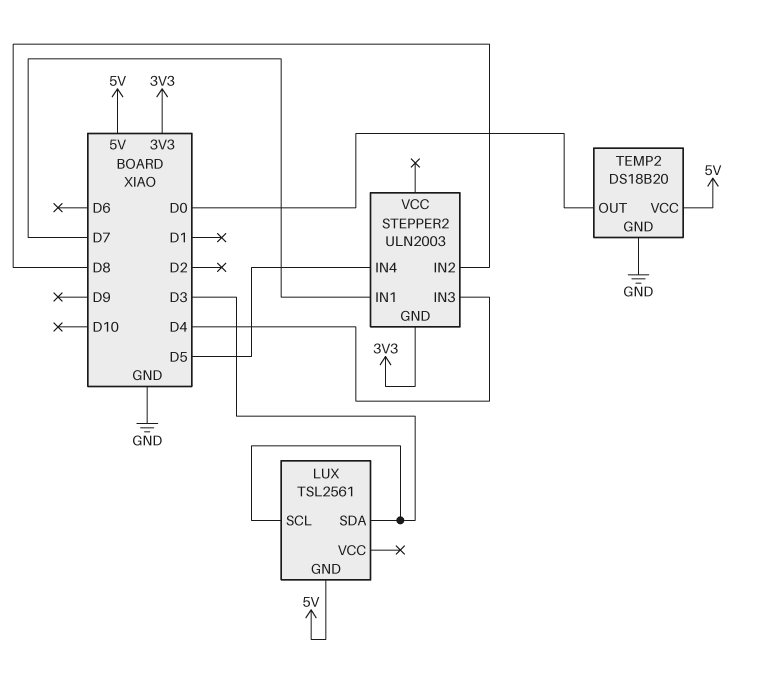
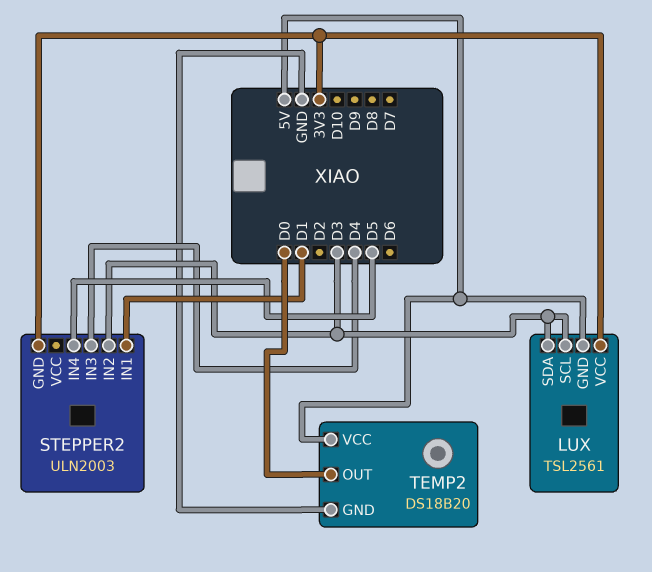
LUX pin VCC: none -> 3V3
STEPPER2 pin IN1: D7 -> D1
STEPPER2 pin IN2: D8 -> D3

